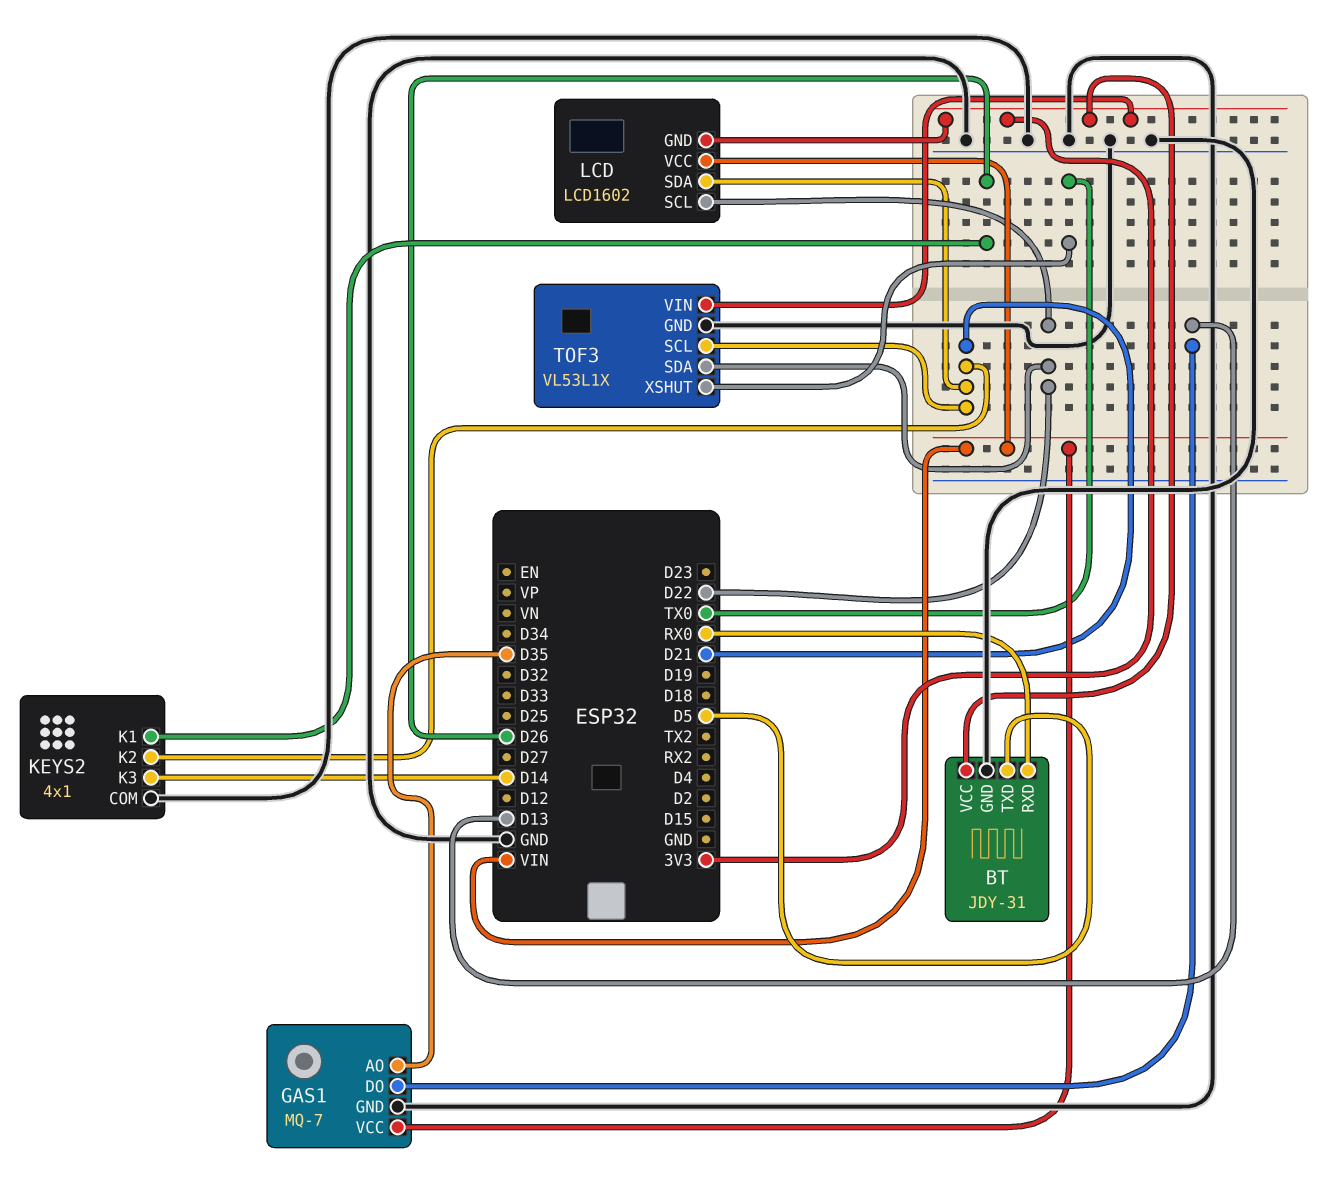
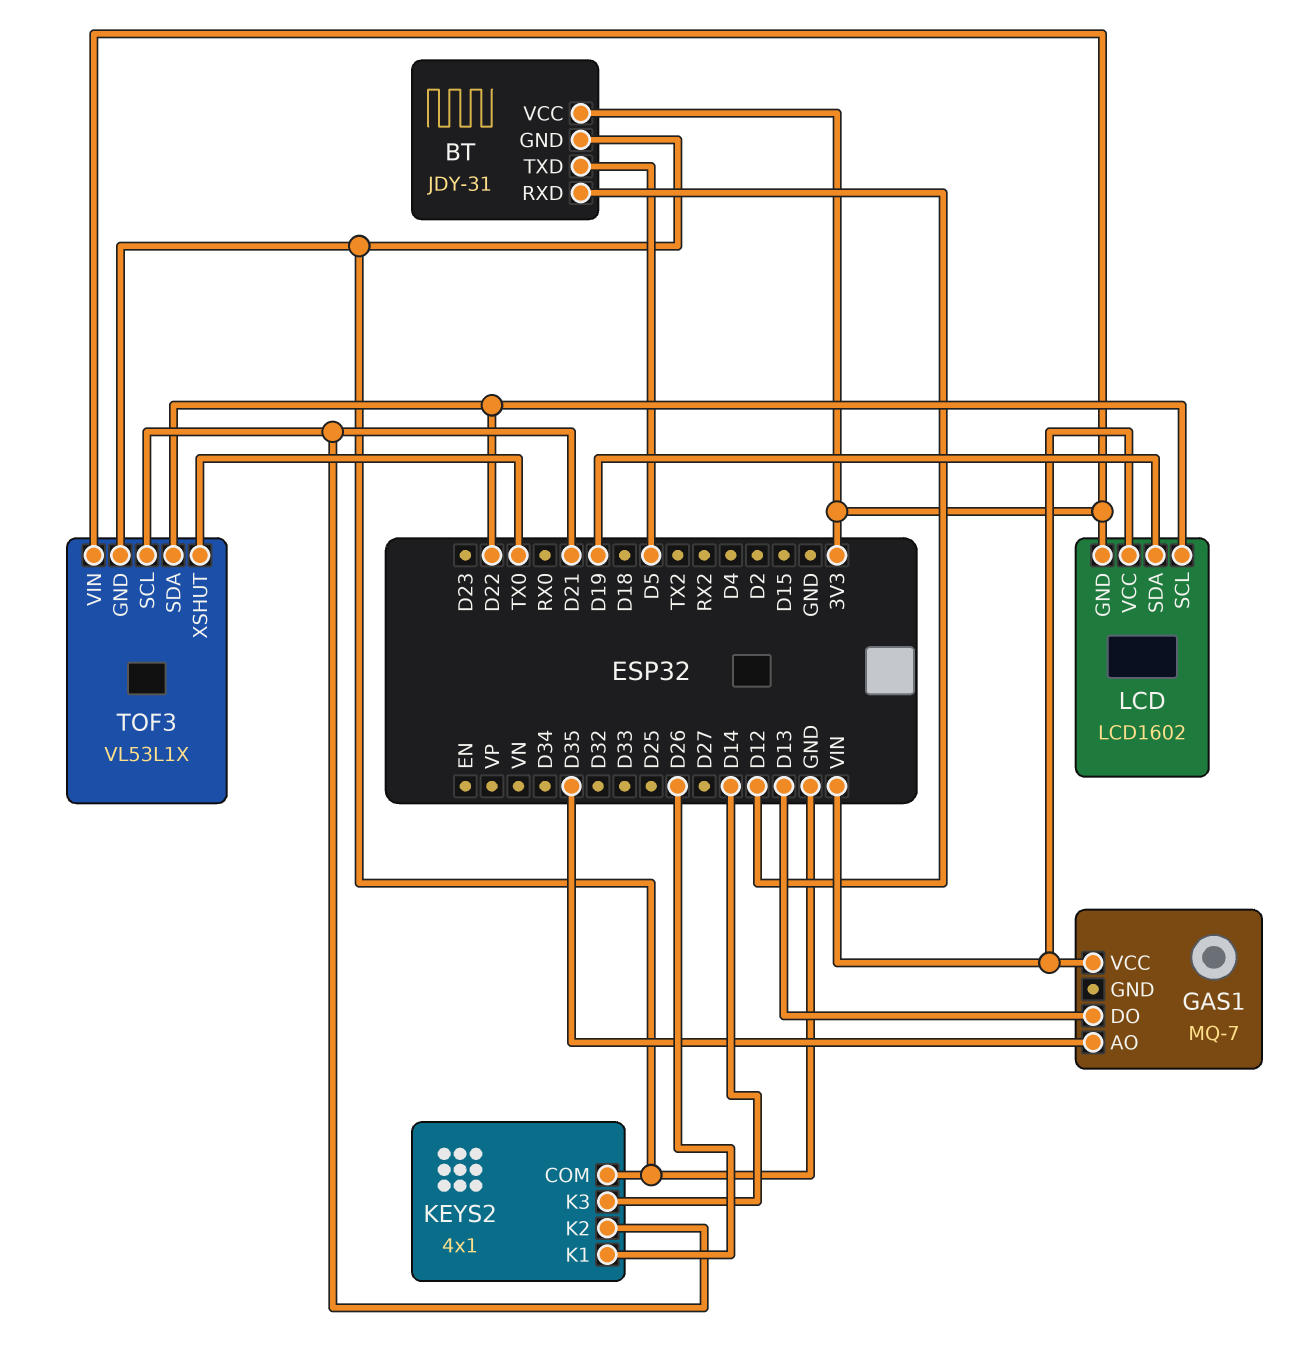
BT pin RXD: RX0 -> D12
GAS1 pin GND: GND -> none
LCD pin SDA: D21 -> D19

